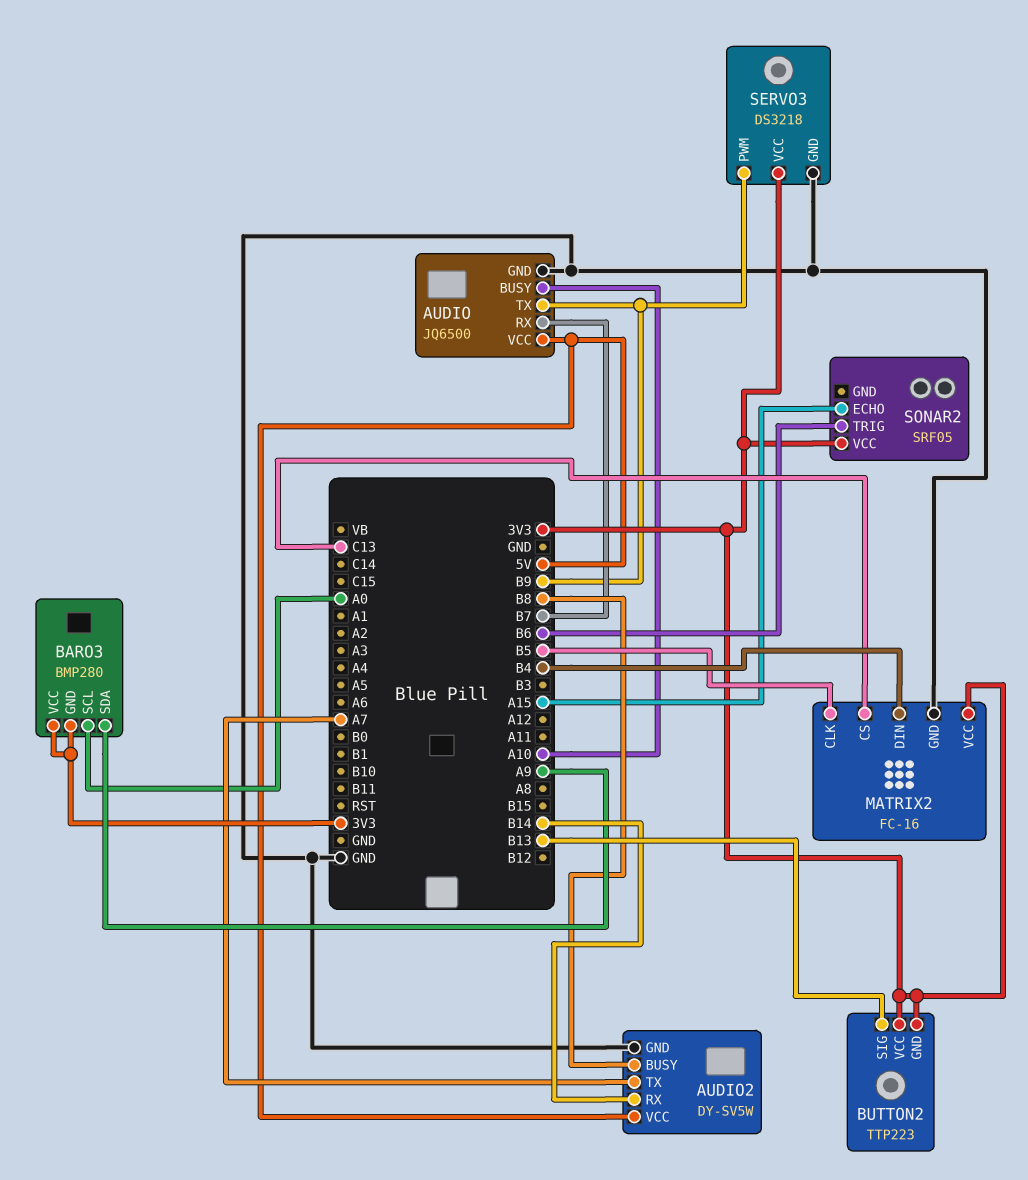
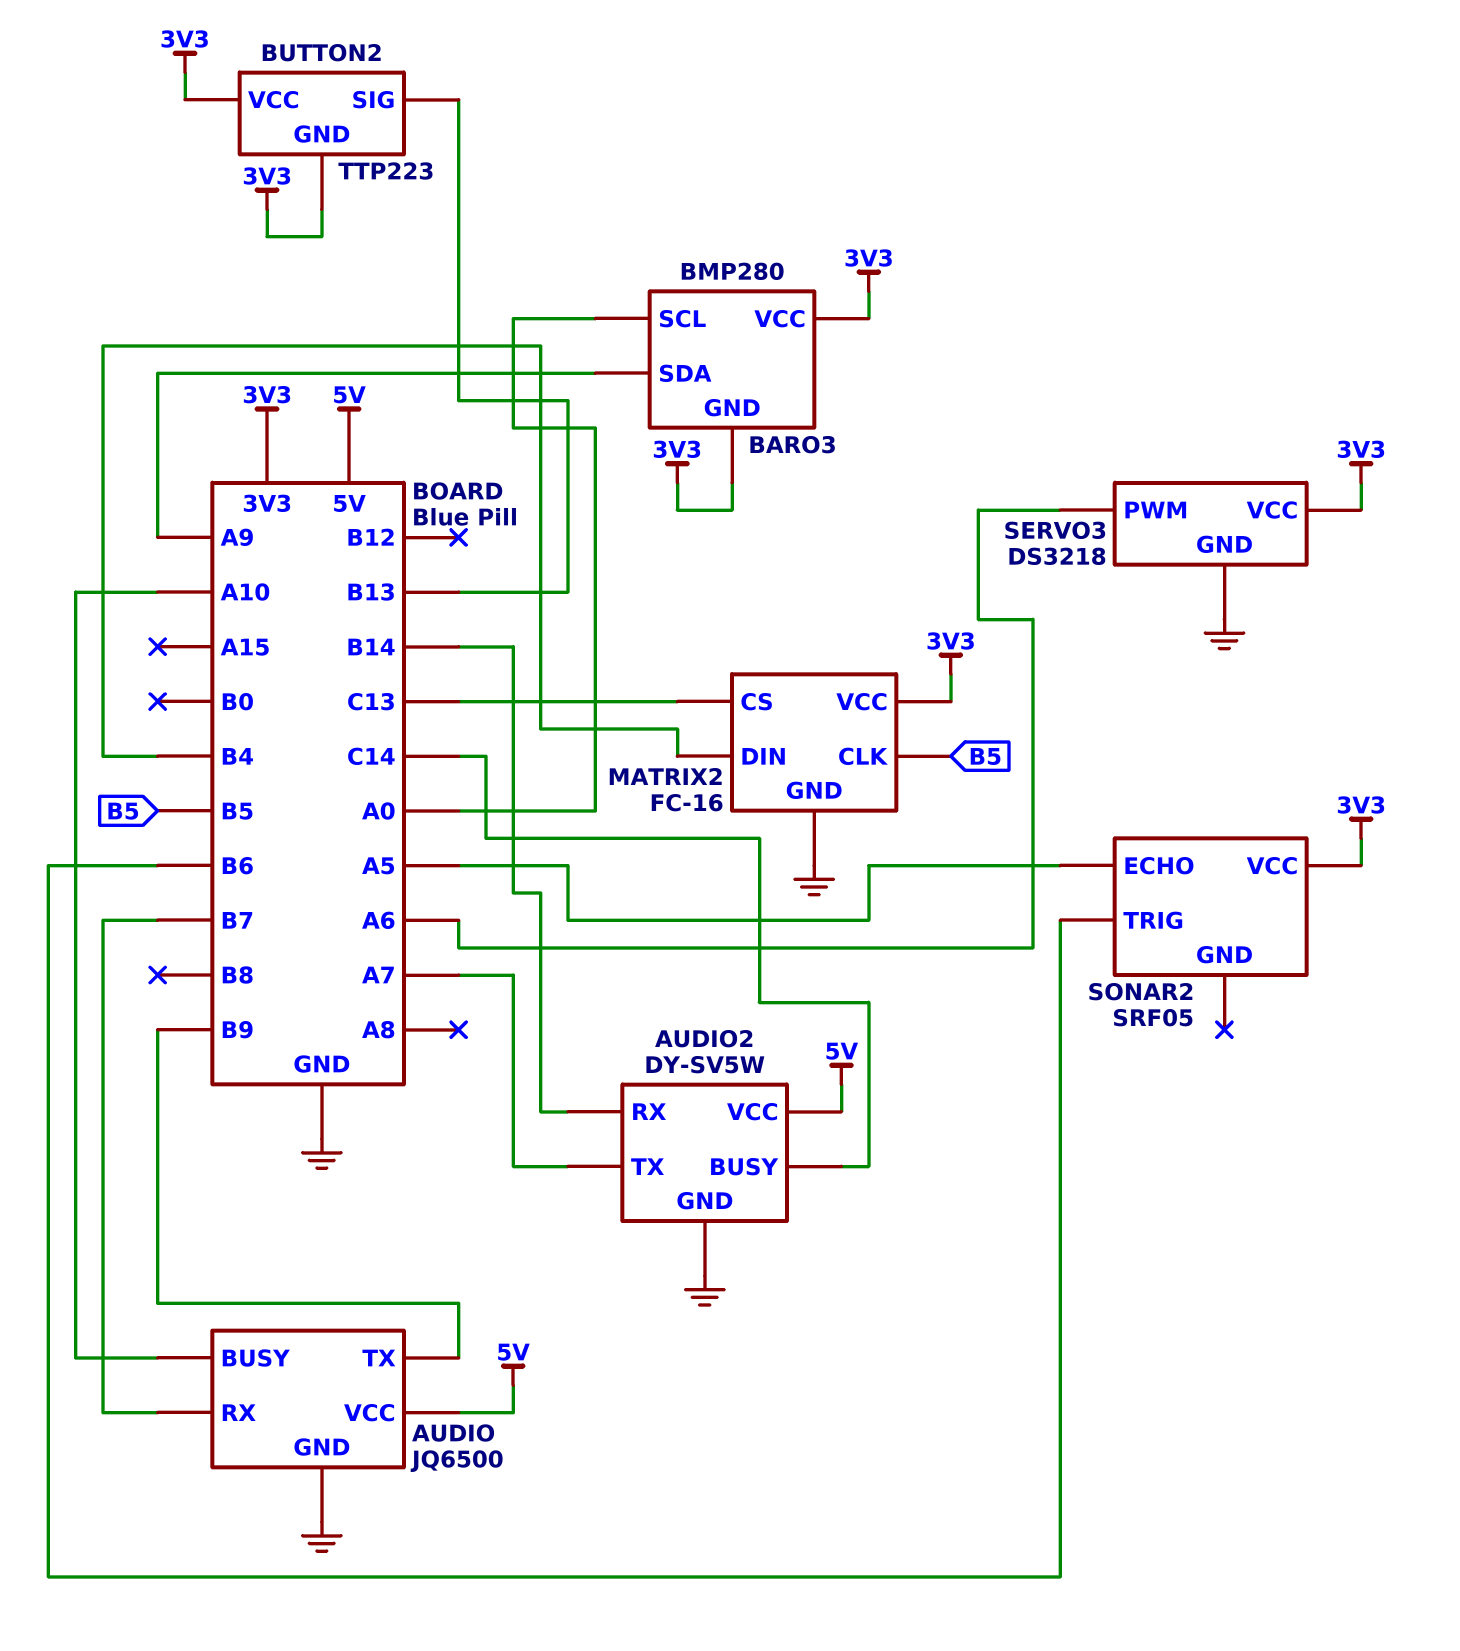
AUDIO2 pin BUSY: B8 -> C14
SERVO3 pin PWM: B9 -> A6
SONAR2 pin ECHO: A15 -> A5

